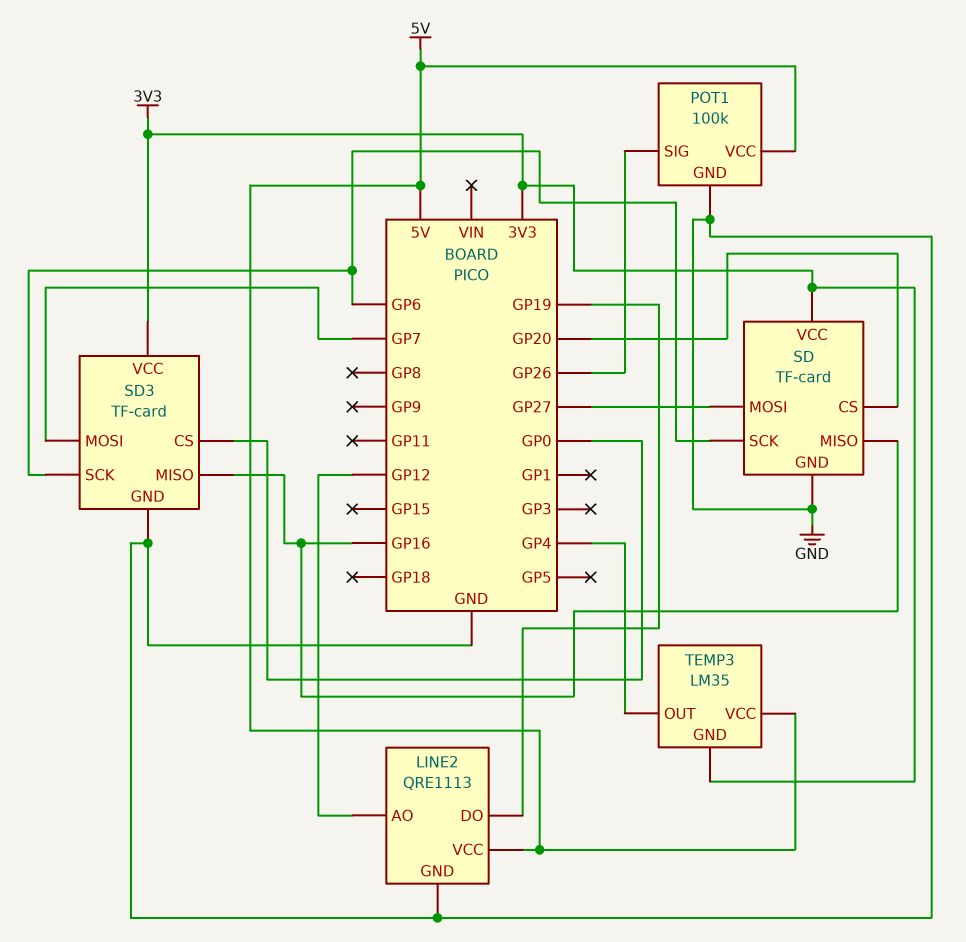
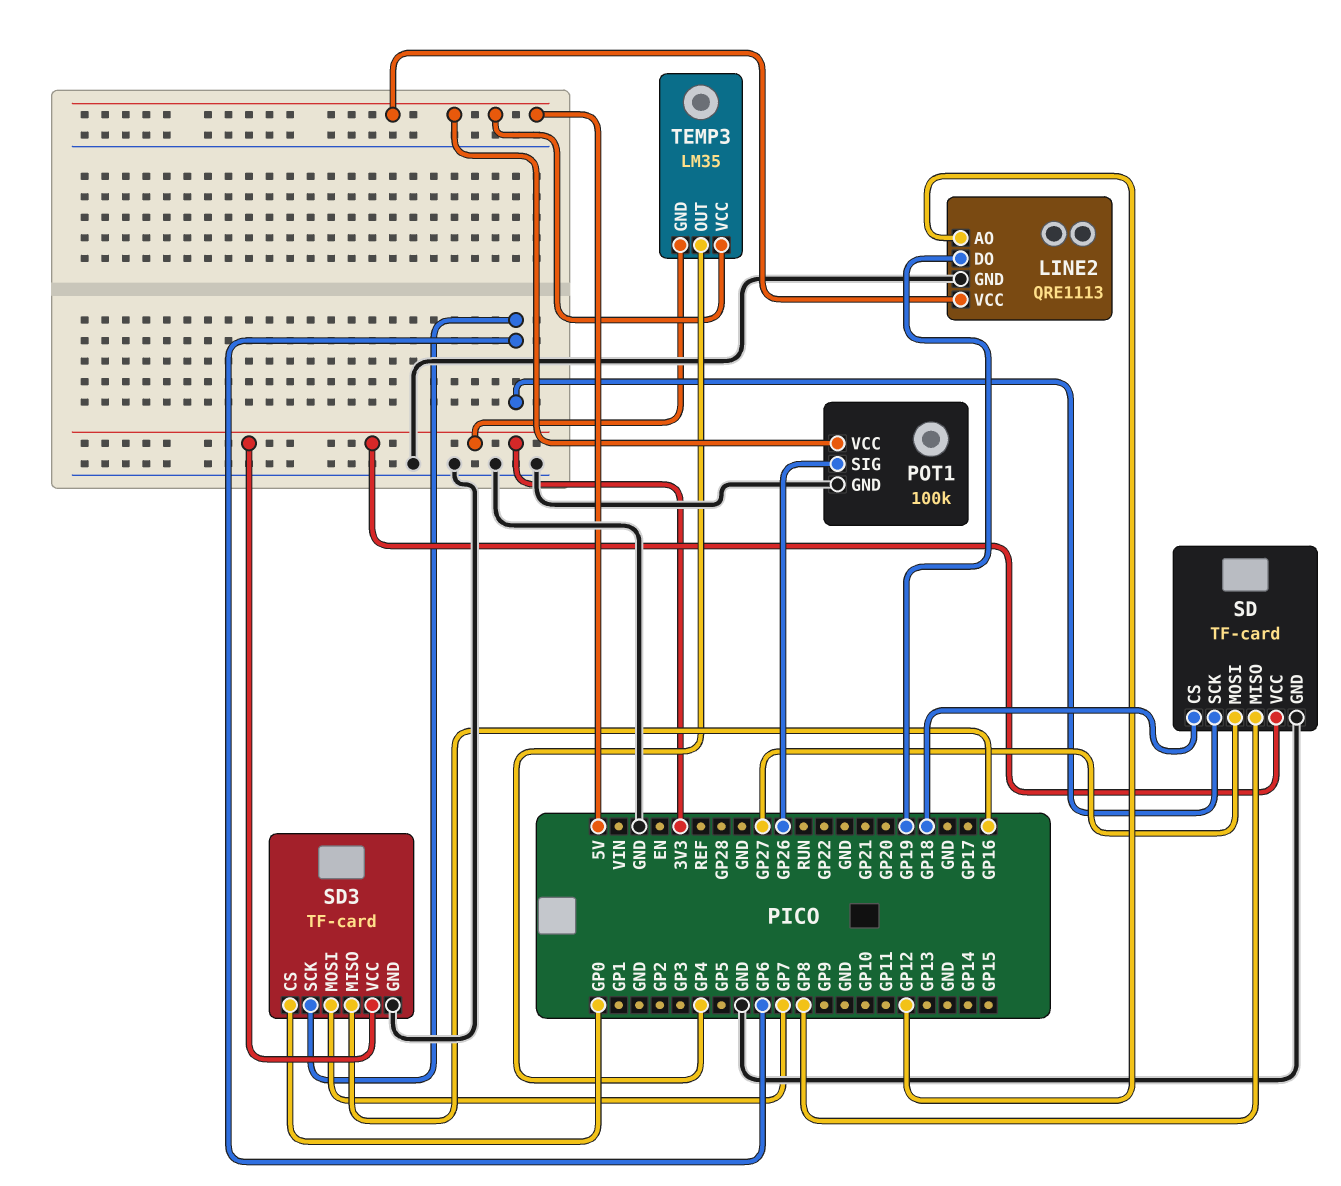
SD pin CS: GP20 -> GP18
SD pin MISO: GP16 -> GP8

